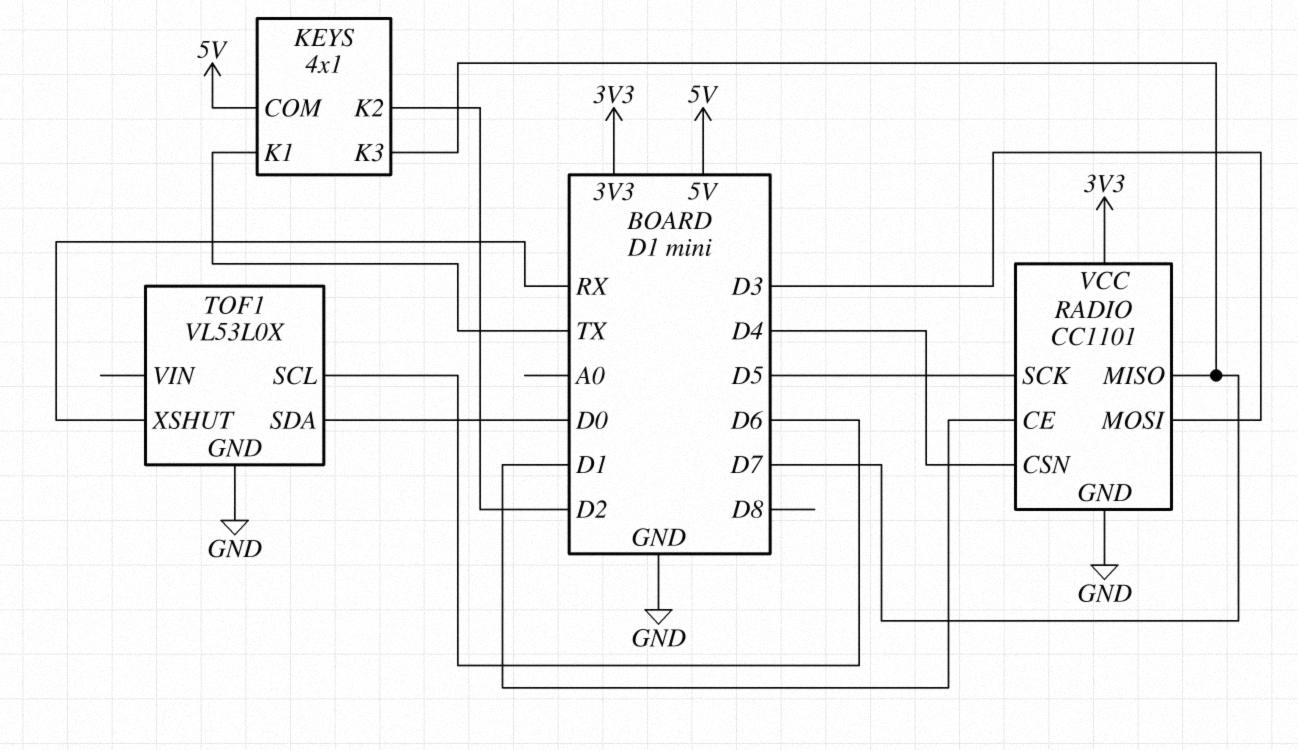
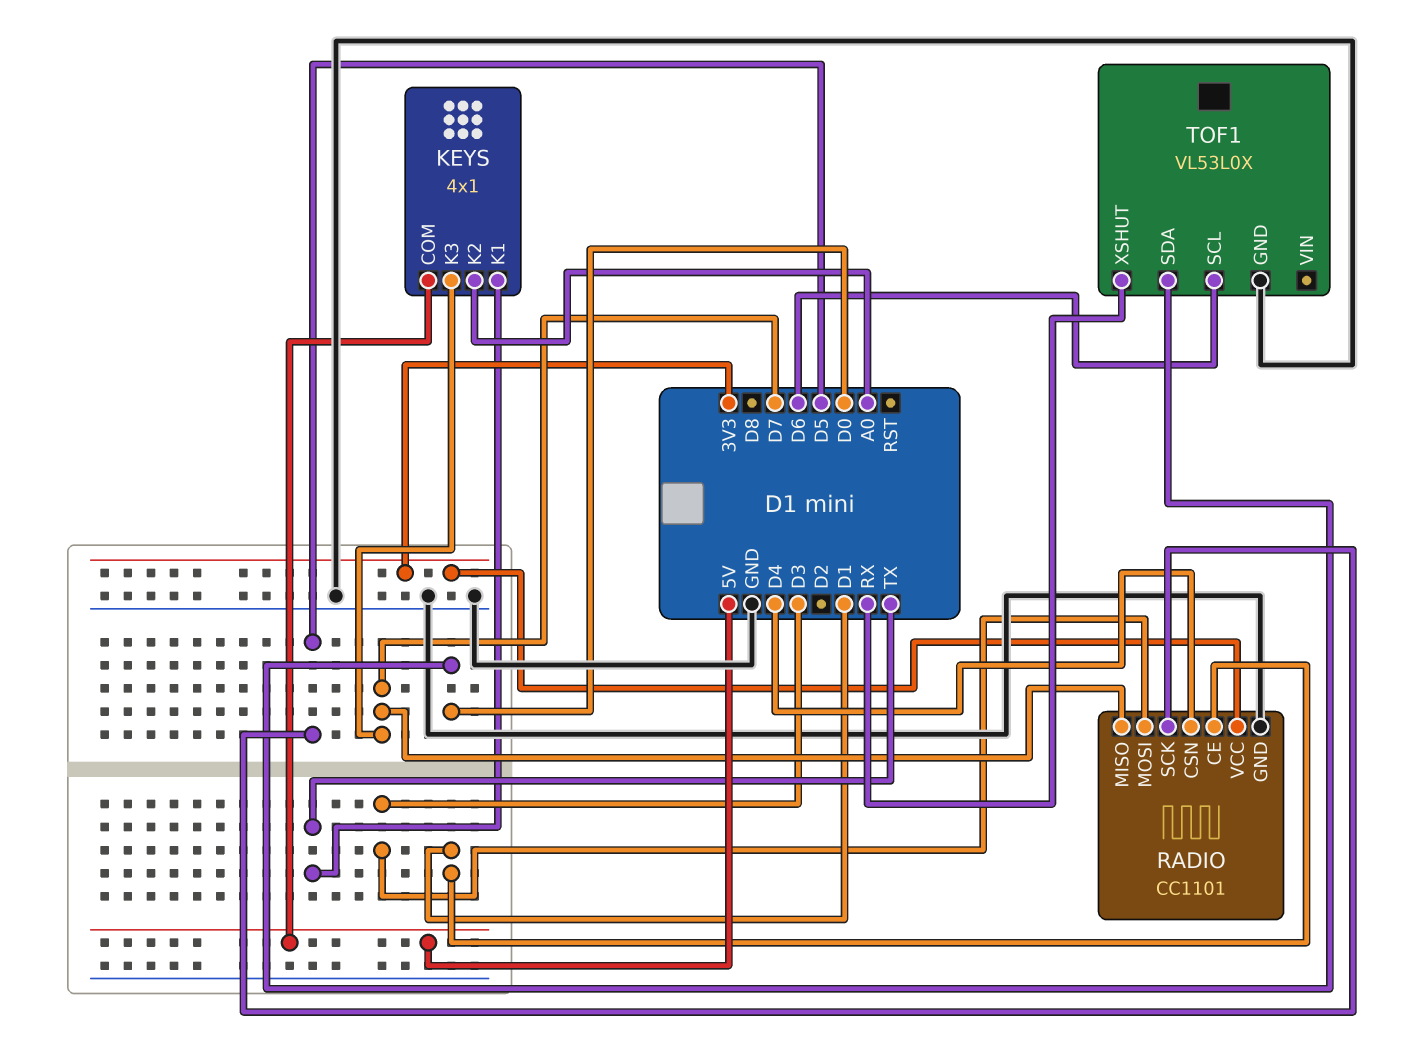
KEYS pin K2: D2 -> A0

